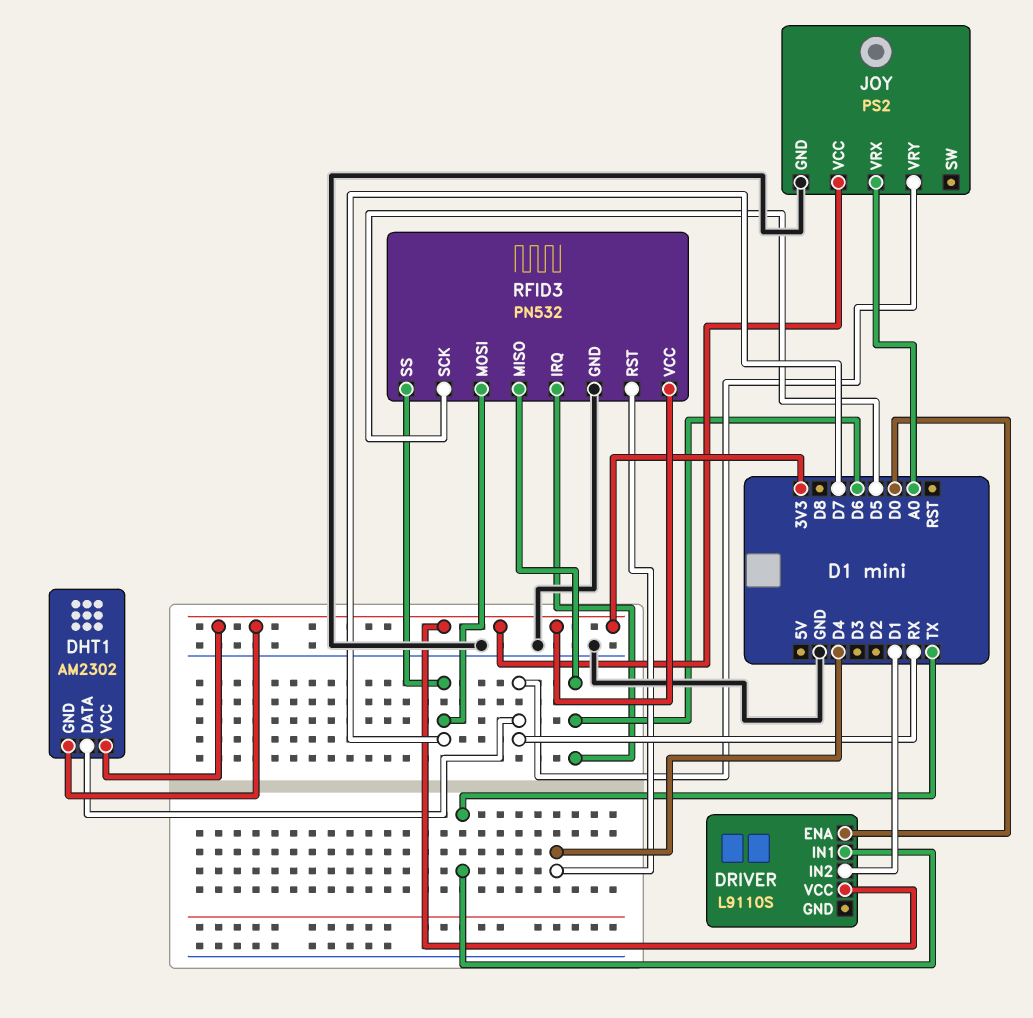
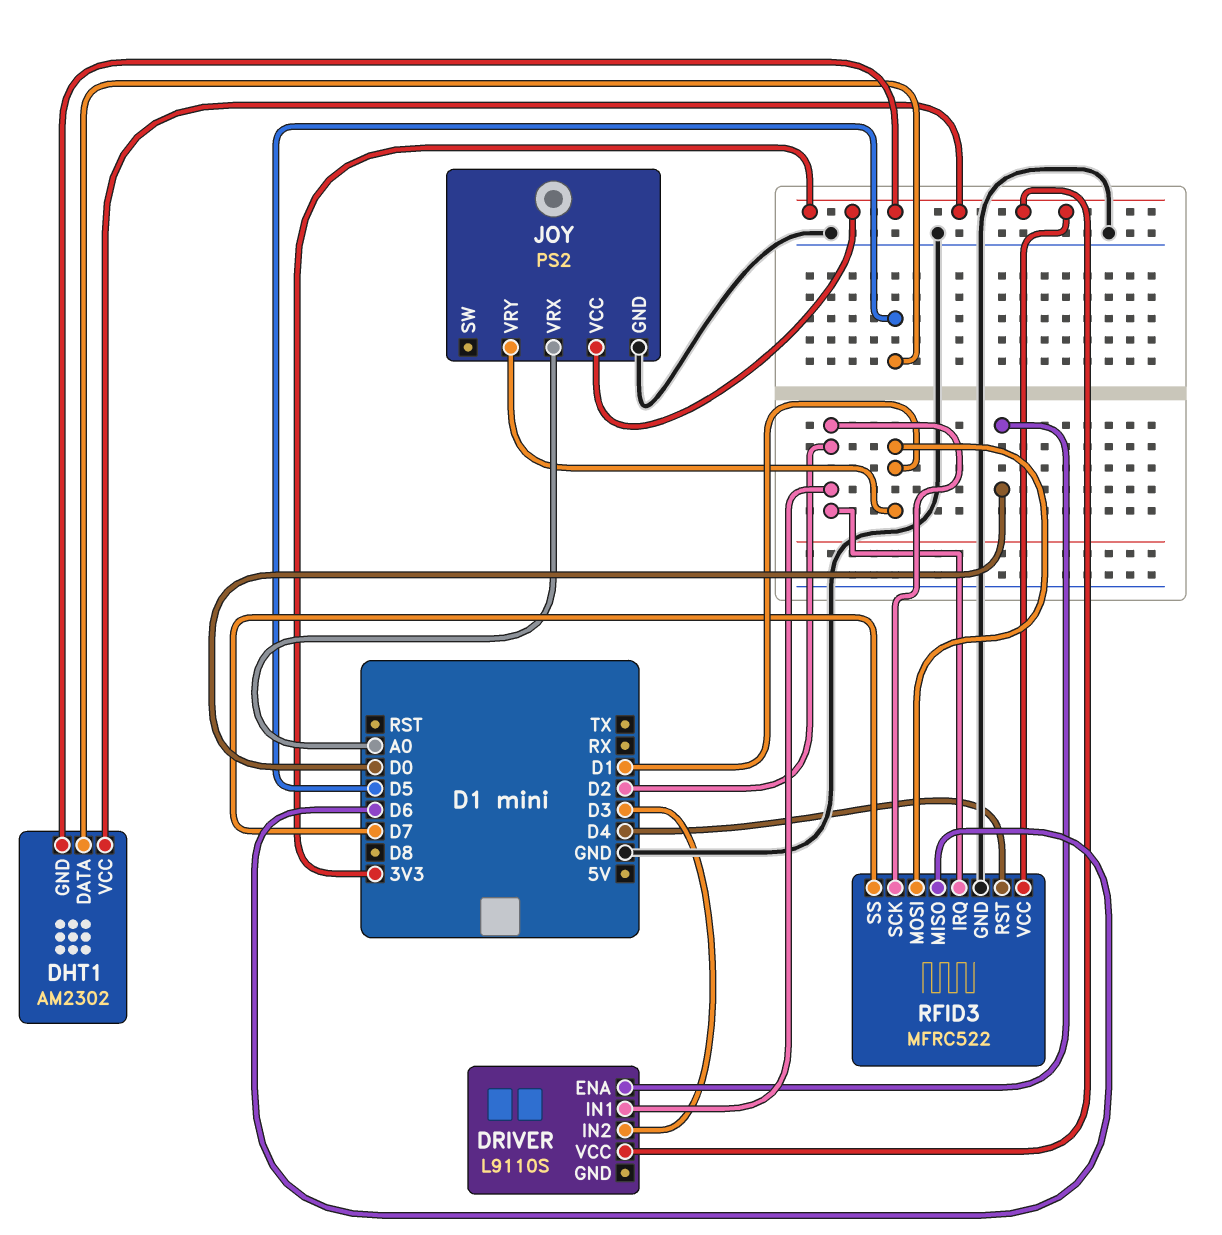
DHT1 pin DATA: RX -> D5
DRIVER pin IN1: TX -> D2
DRIVER pin IN2: D1 -> D3
JOY pin VRY: RX -> D1
RFID3: PN532 -> MFRC522
RFID3 pin IRQ: D6 -> D2
RFID3 pin MOSI: D7 -> D1
RFID3 pin SCK: D5 -> D2

